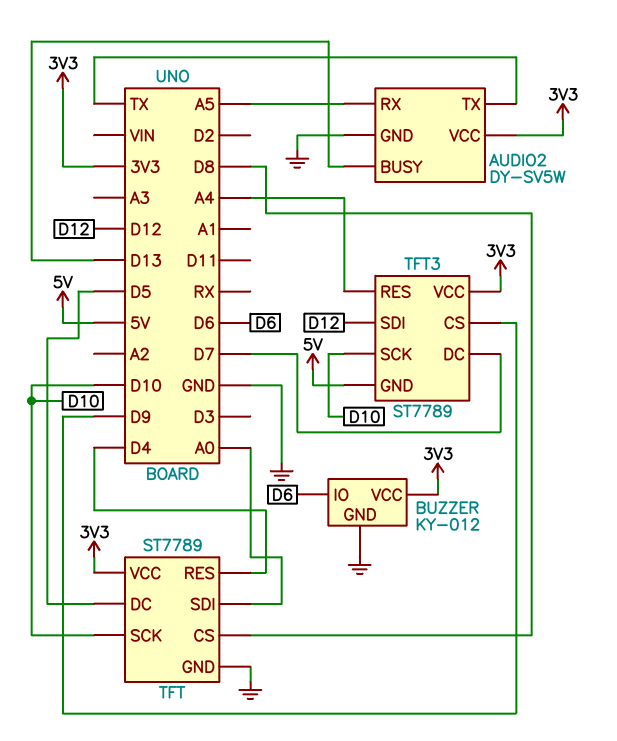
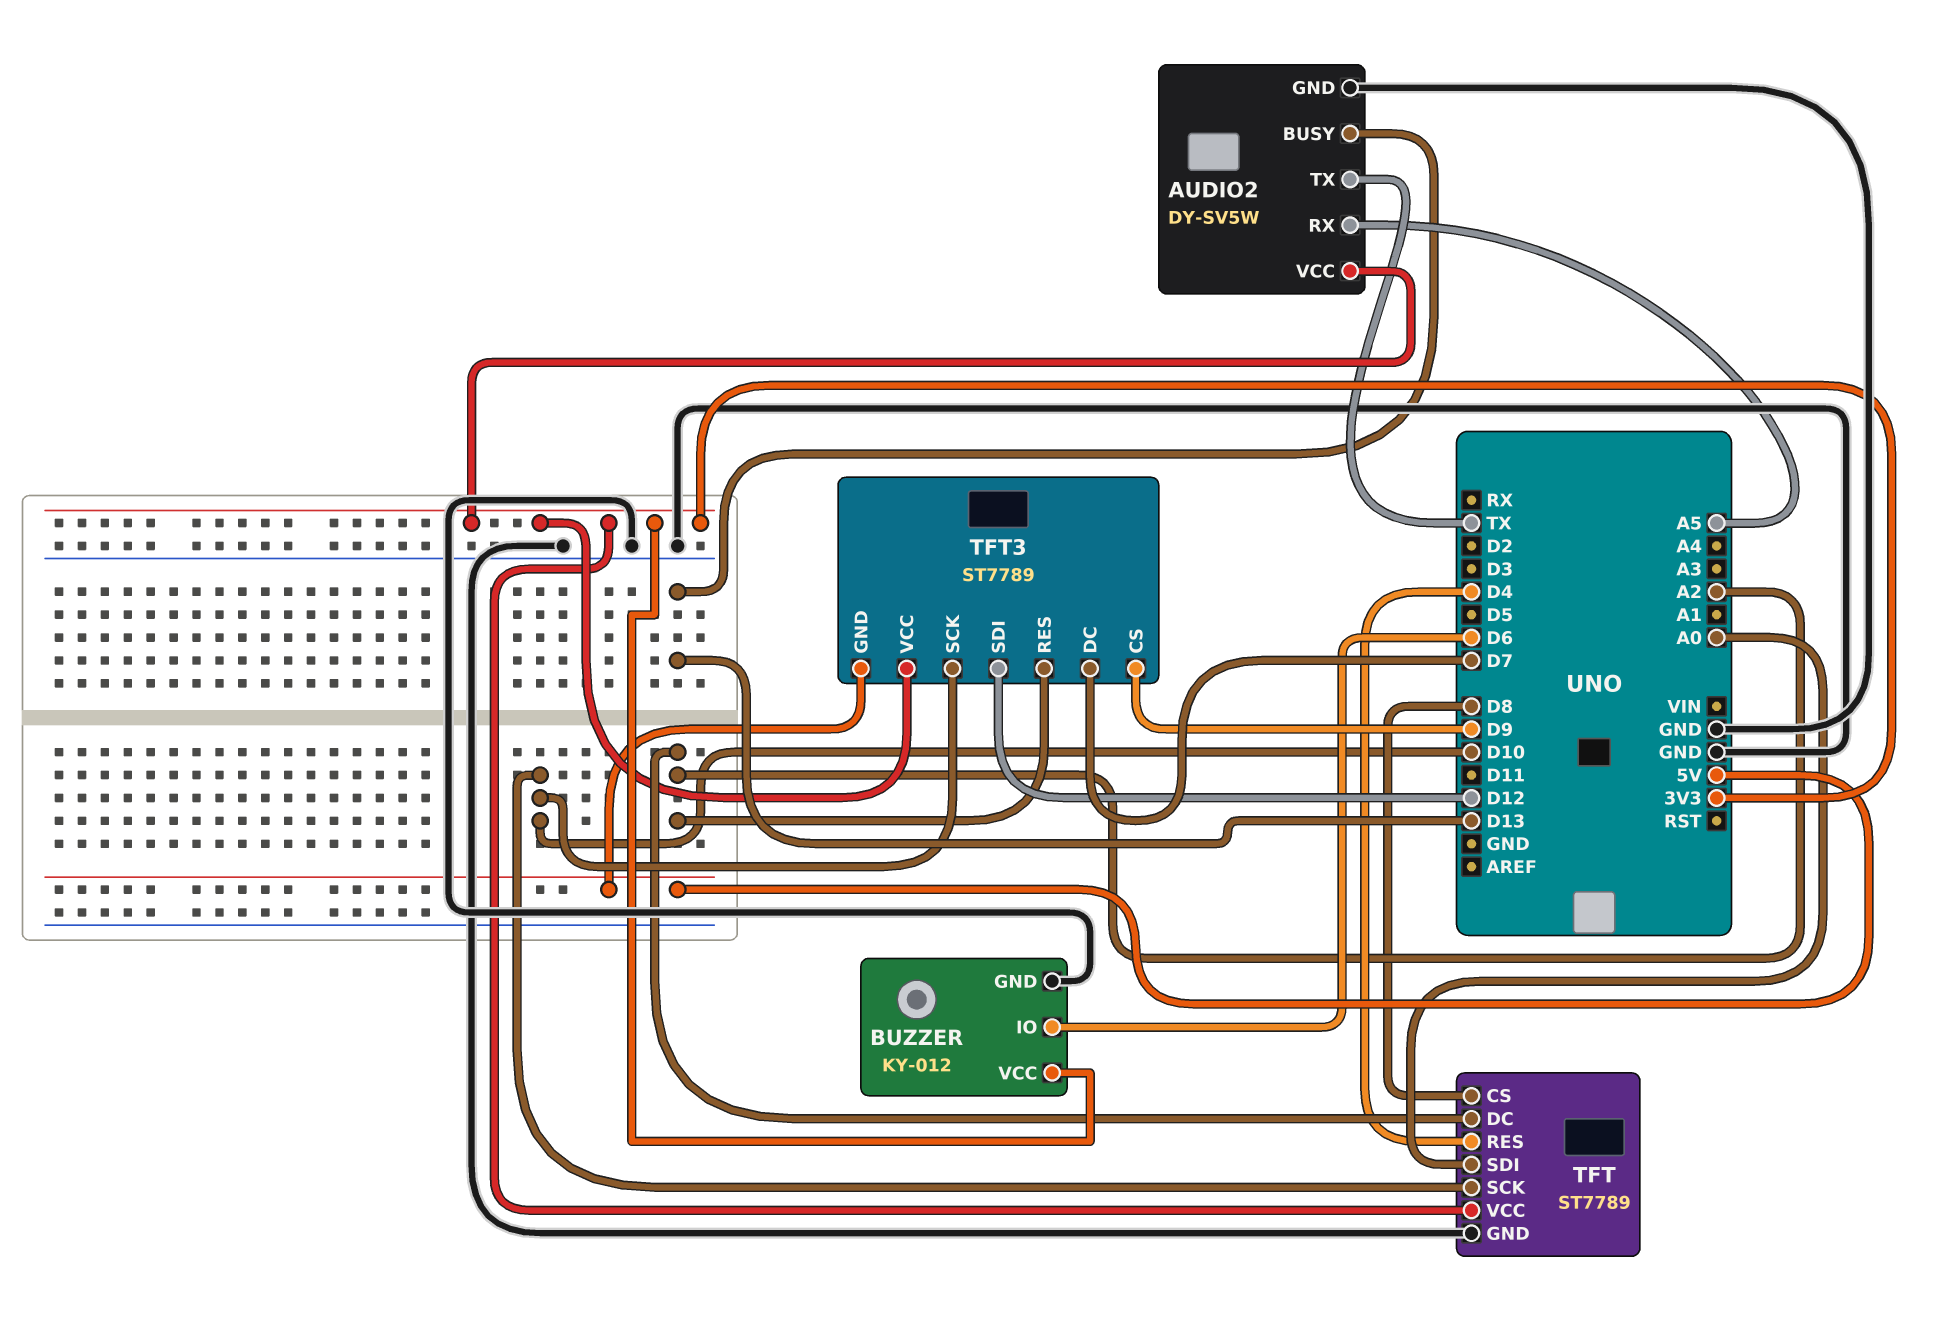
TFT pin DC: D5 -> A2
TFT3 pin RES: A4 -> A2

